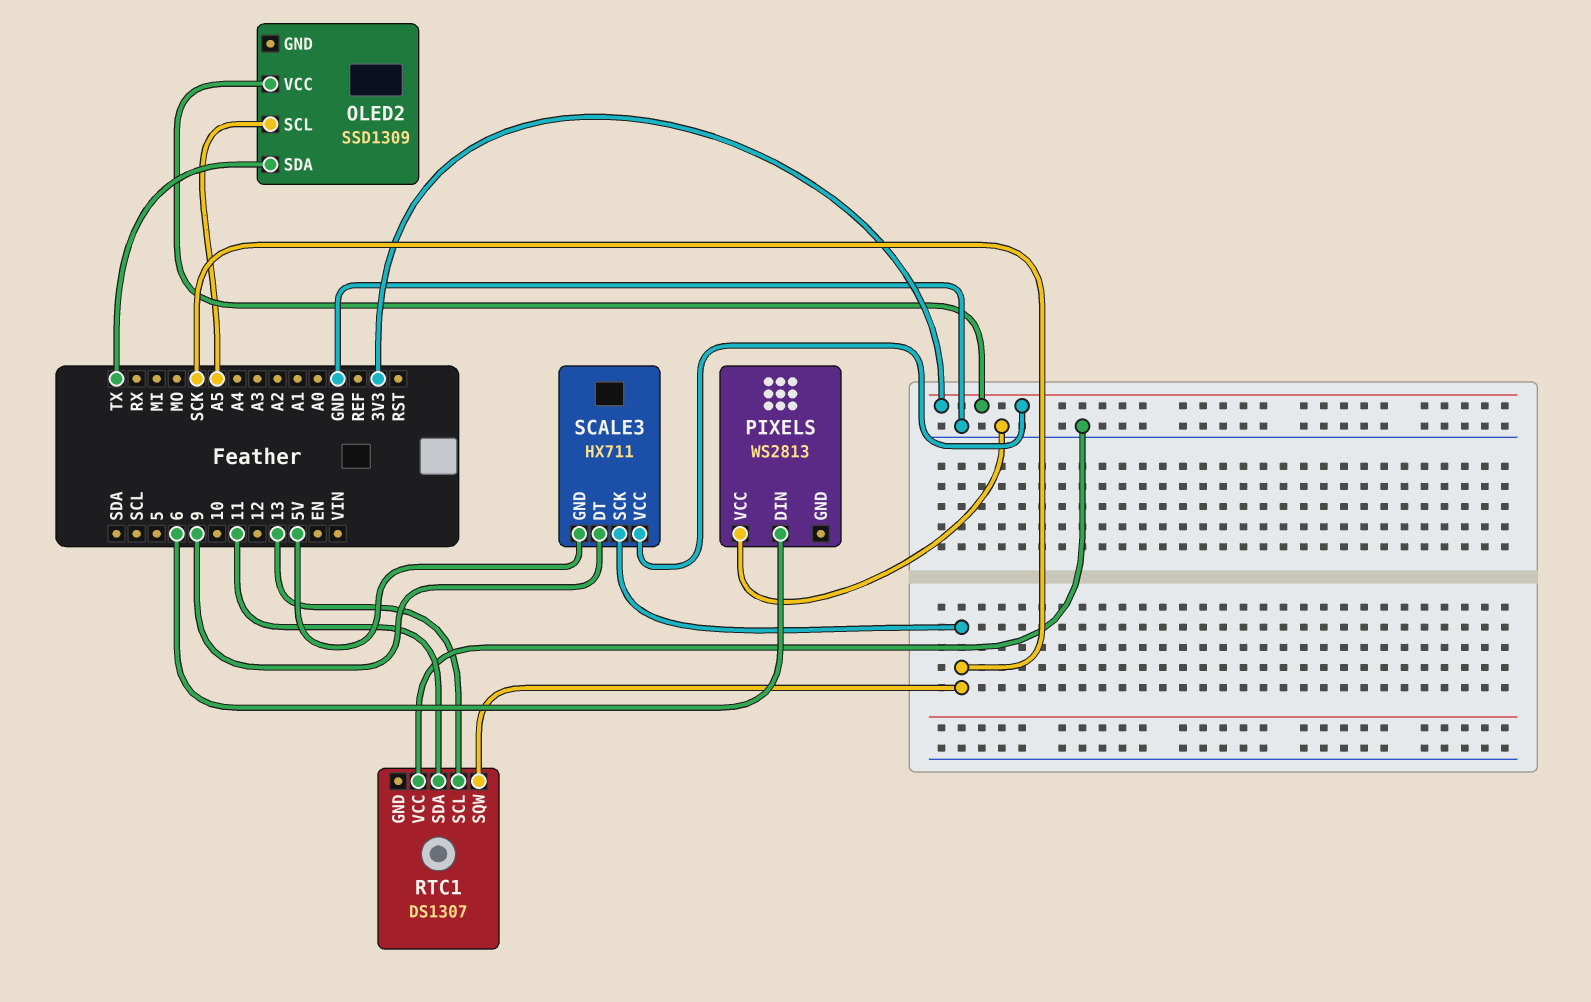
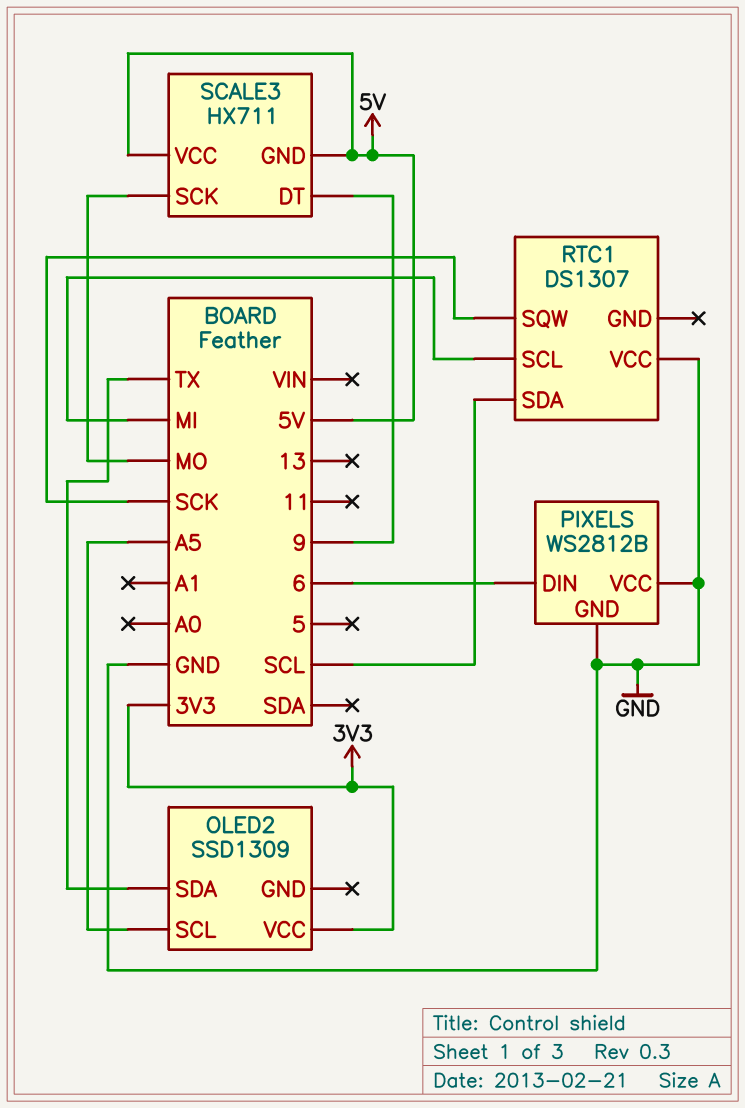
PIXELS: WS2813 -> WS2812B
PIXELS pin GND: none -> GND
RTC1 pin SCL: 13 -> MI
RTC1 pin SDA: 11 -> SCL
SCALE3 pin SCK: SCK -> MO
SCALE3 pin VCC: 3V3 -> 5V

